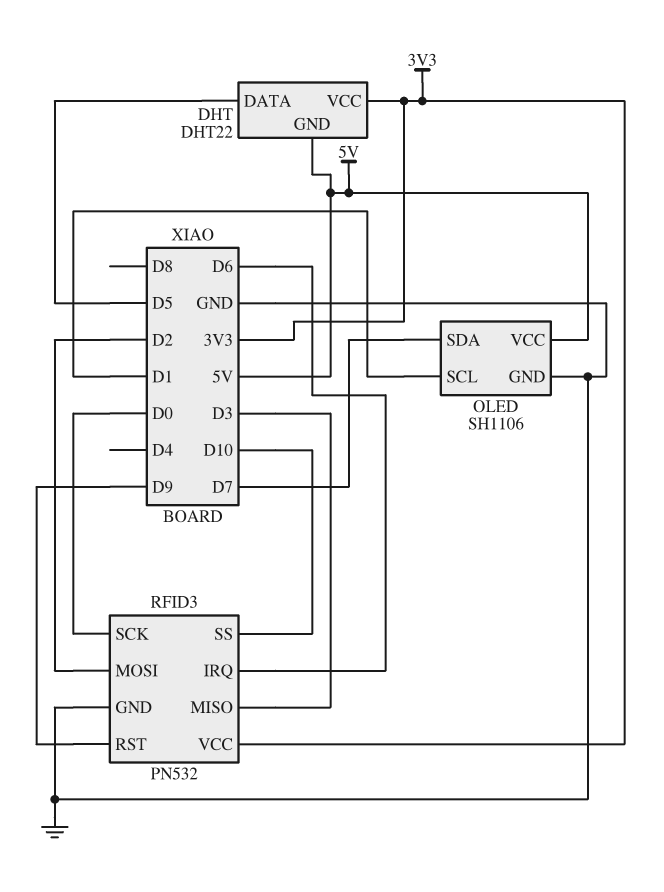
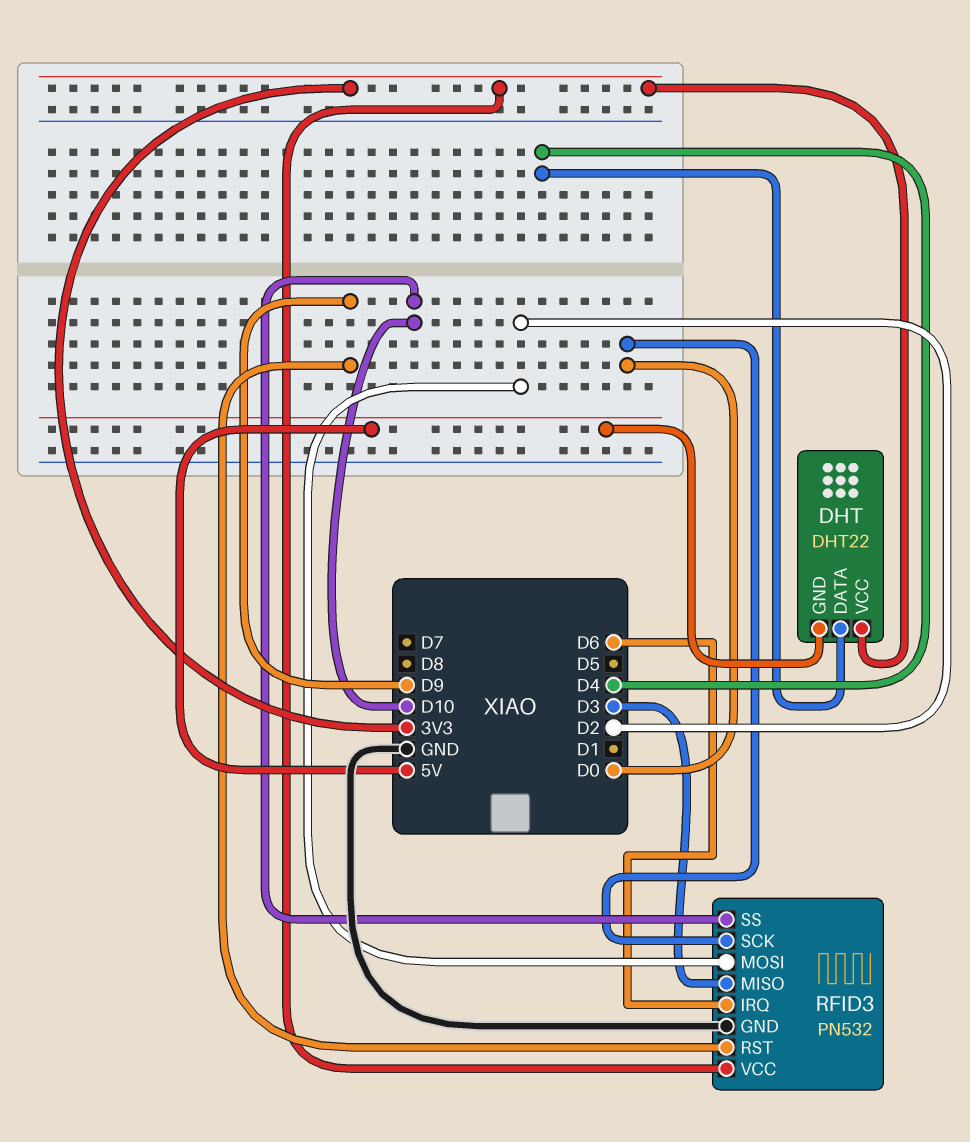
DHT pin DATA: D5 -> D4
OLED: SH1106 -> none
OLED pin GND: GND -> none
OLED pin SCL: D1 -> none
OLED pin SDA: D7 -> none
OLED pin VCC: 5V -> none

